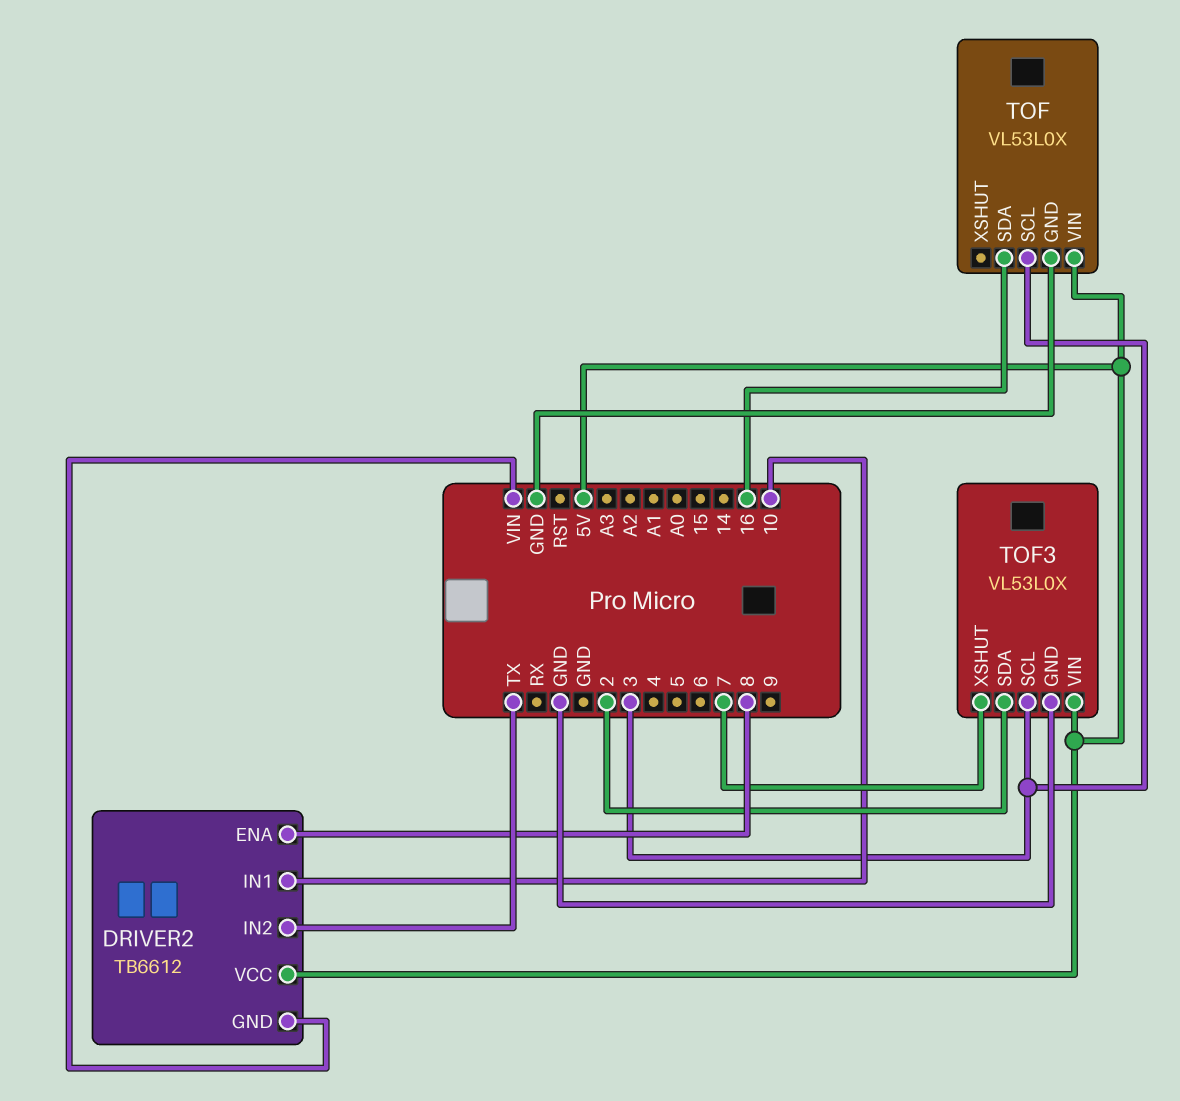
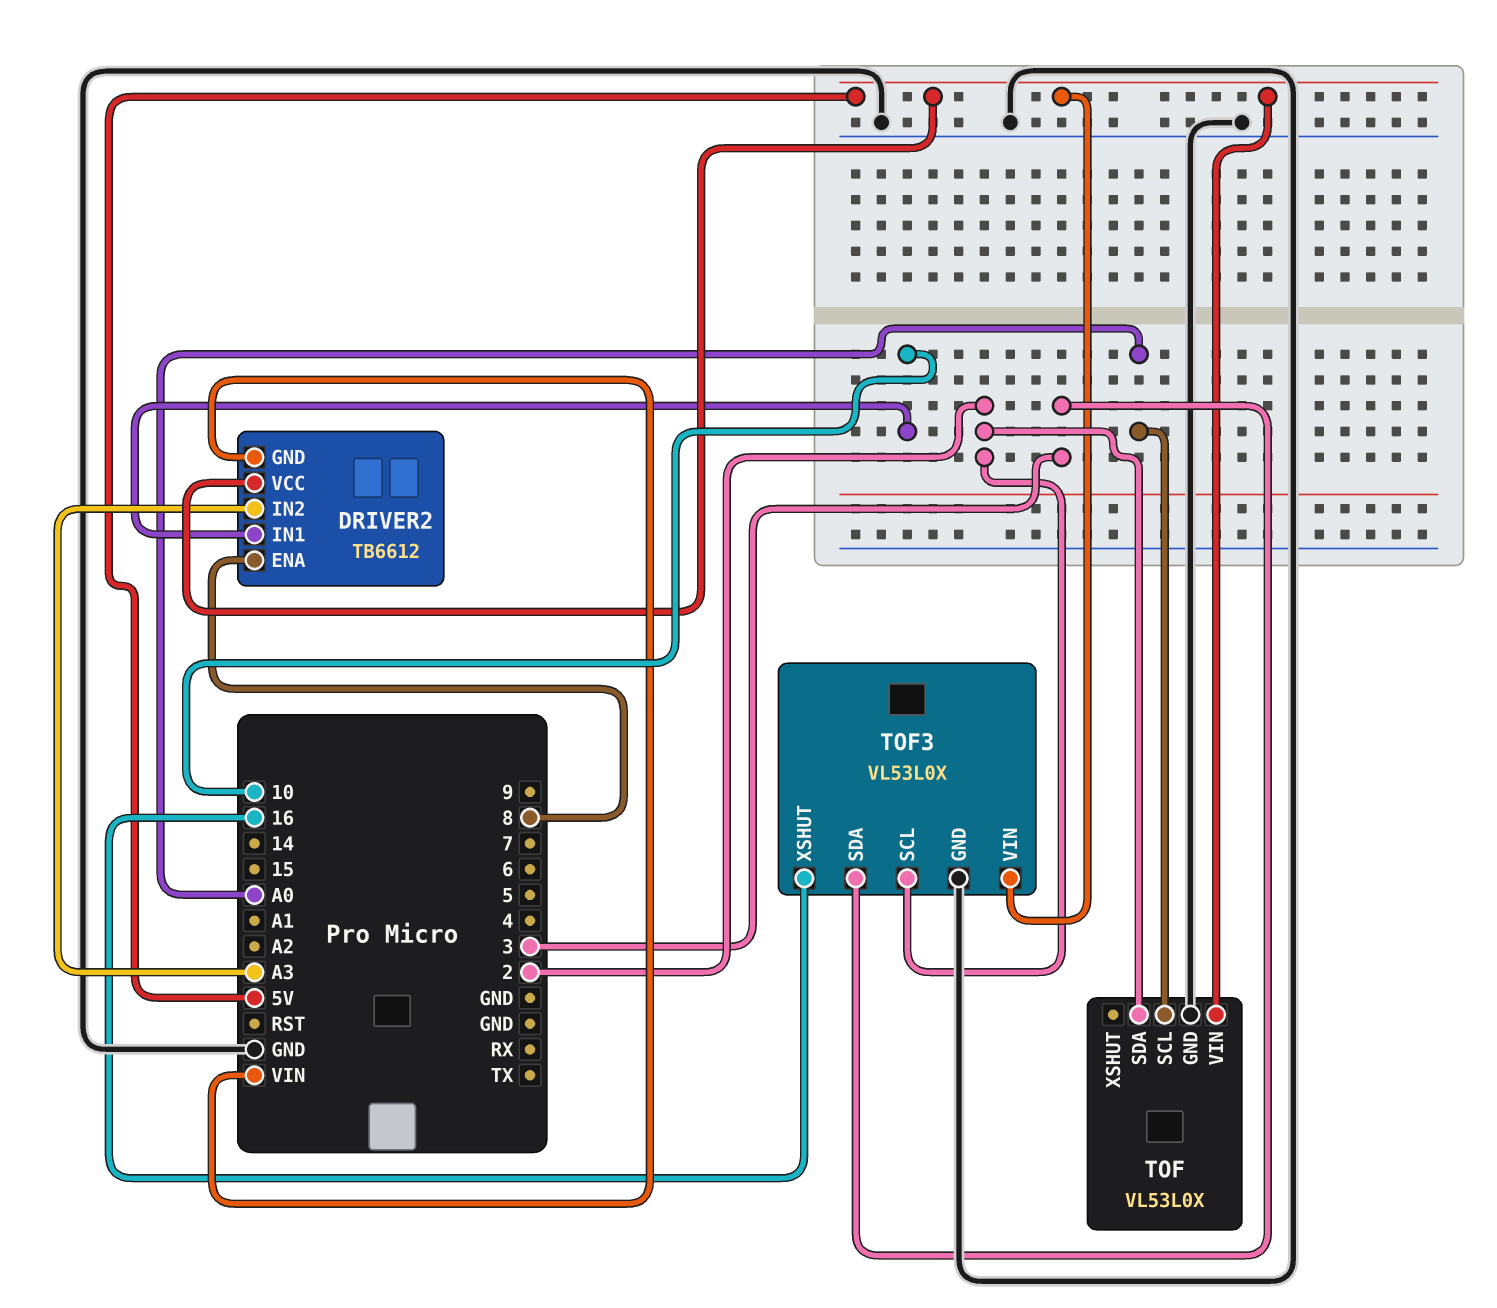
DRIVER2 pin IN2: TX -> A3
TOF pin SCL: 3 -> A0
TOF pin SDA: 16 -> 2
TOF3 pin SCL: 3 -> 2
TOF3 pin SDA: 2 -> 3
TOF3 pin XSHUT: 7 -> 16

